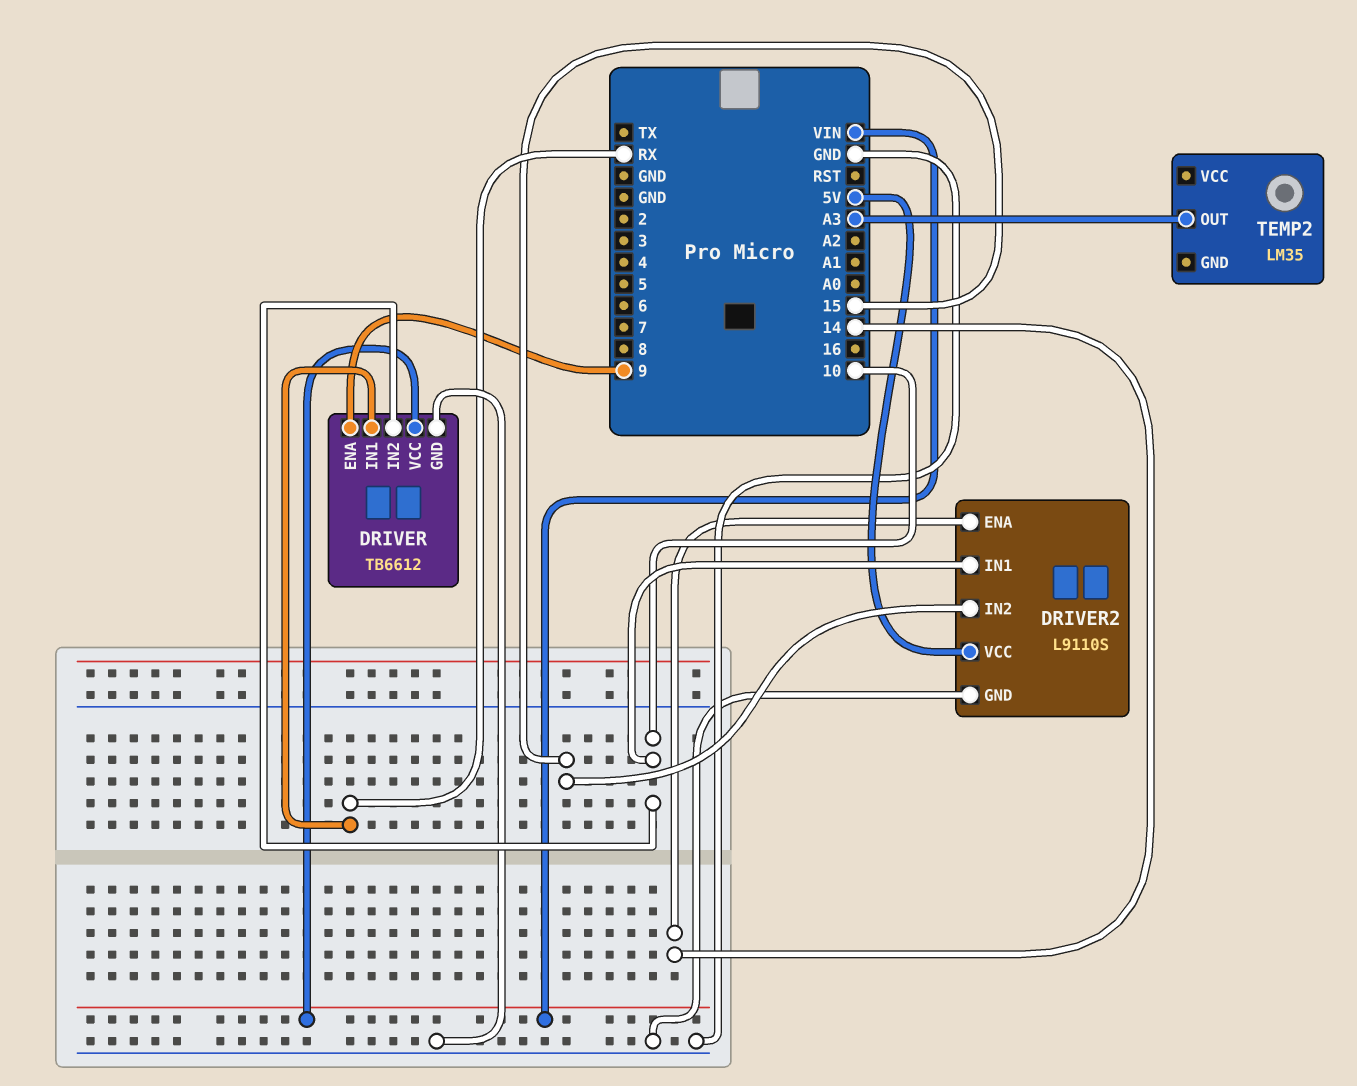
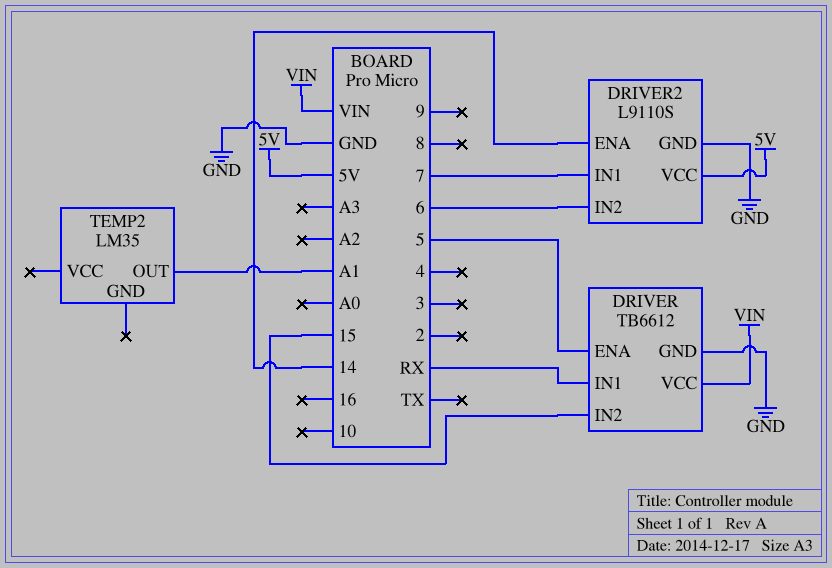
DRIVER pin ENA: 9 -> 5
DRIVER pin IN2: 10 -> 15
DRIVER2 pin IN1: 10 -> 7
DRIVER2 pin IN2: 15 -> 6
TEMP2 pin OUT: A3 -> A1

